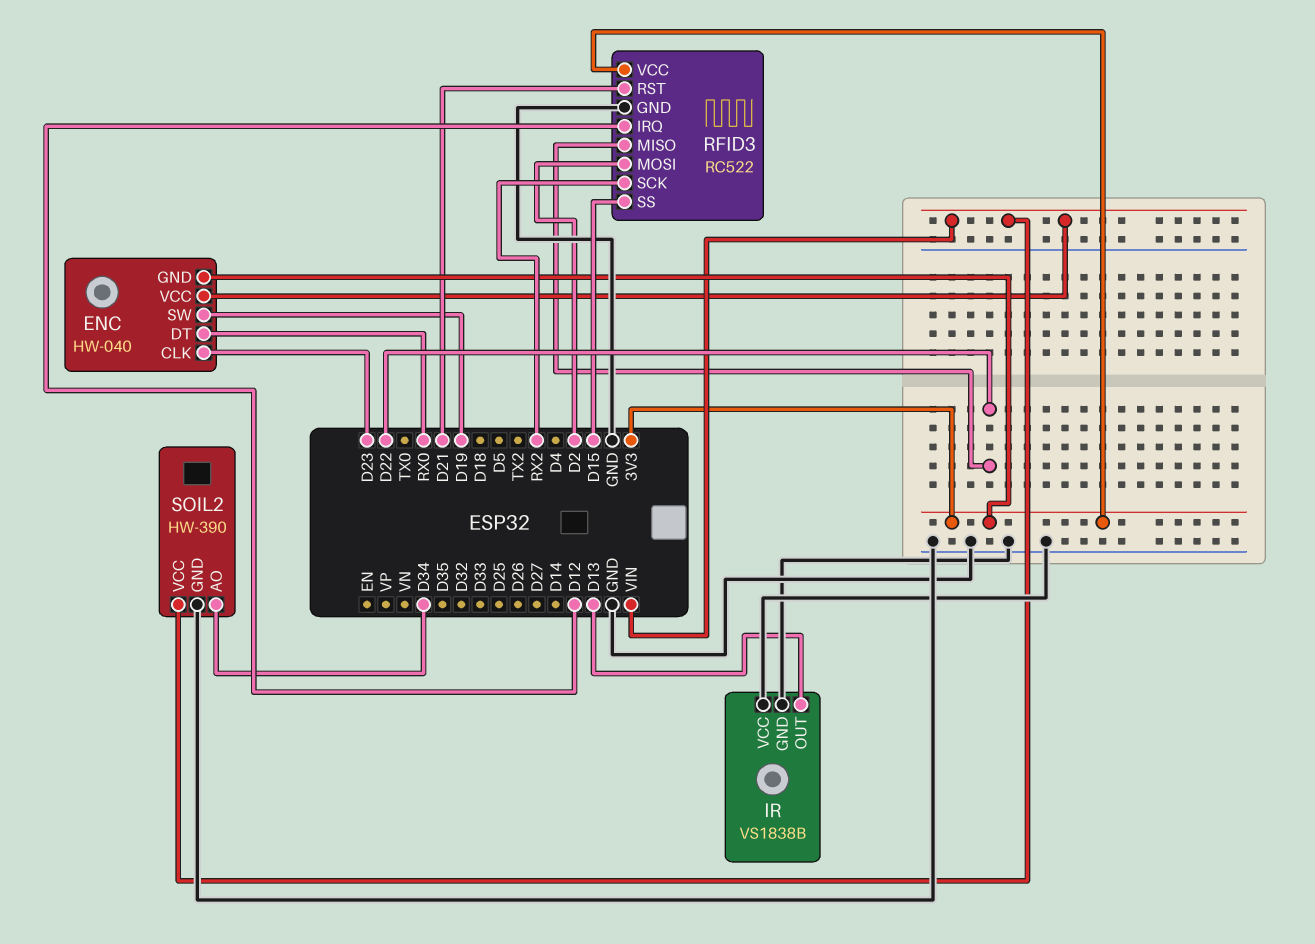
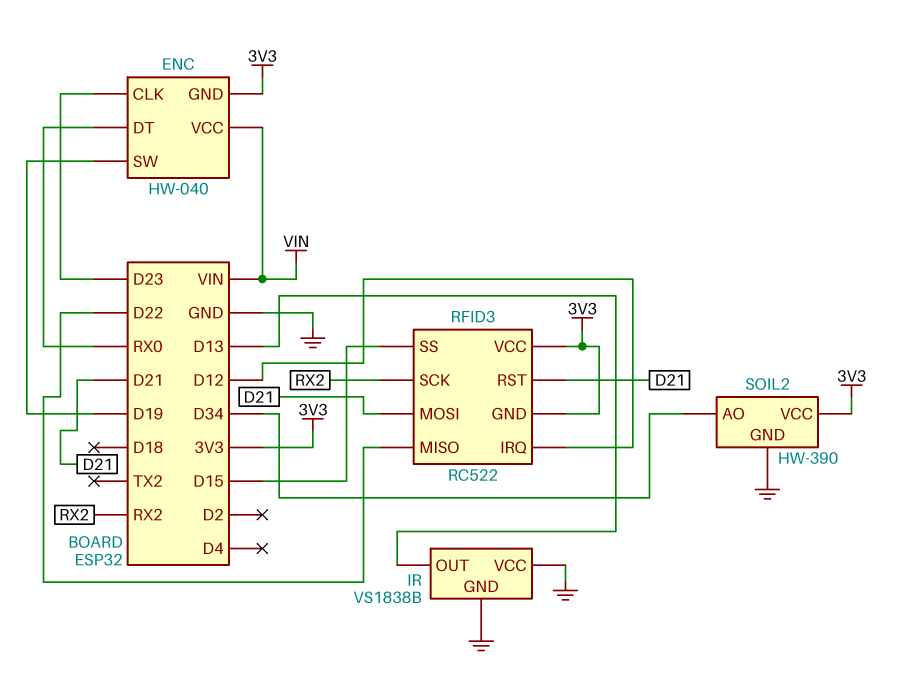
RFID3 pin GND: GND -> 3V3
RFID3 pin MOSI: D2 -> D21
SOIL2 pin VCC: VIN -> 3V3

